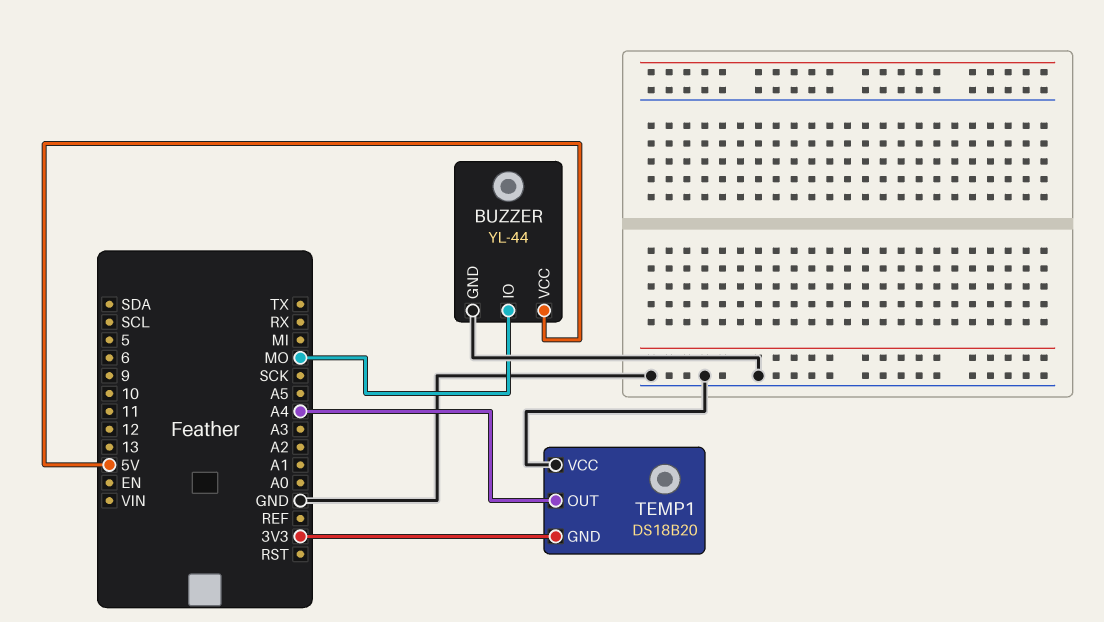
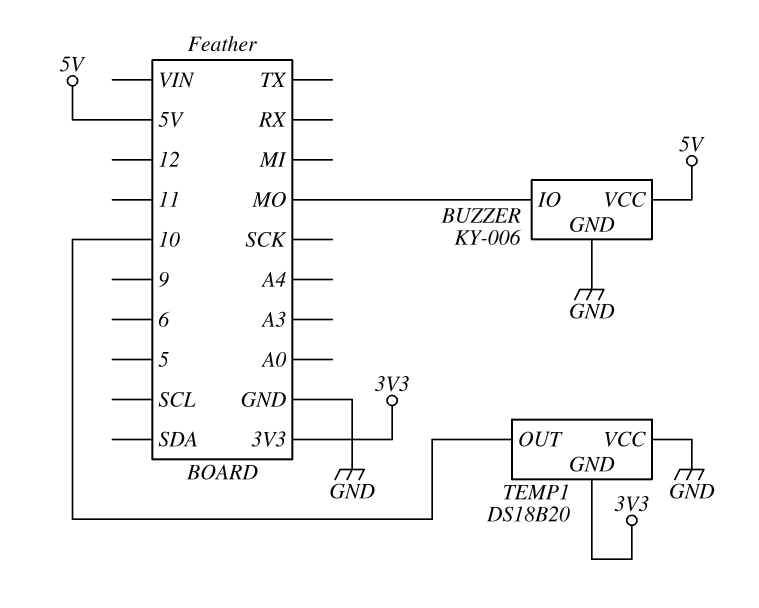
BUZZER: YL-44 -> KY-006
TEMP1 pin OUT: A4 -> 10

